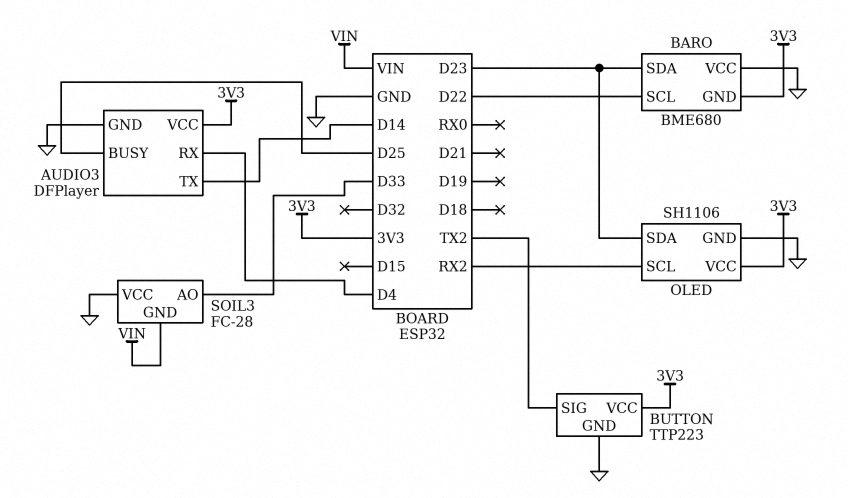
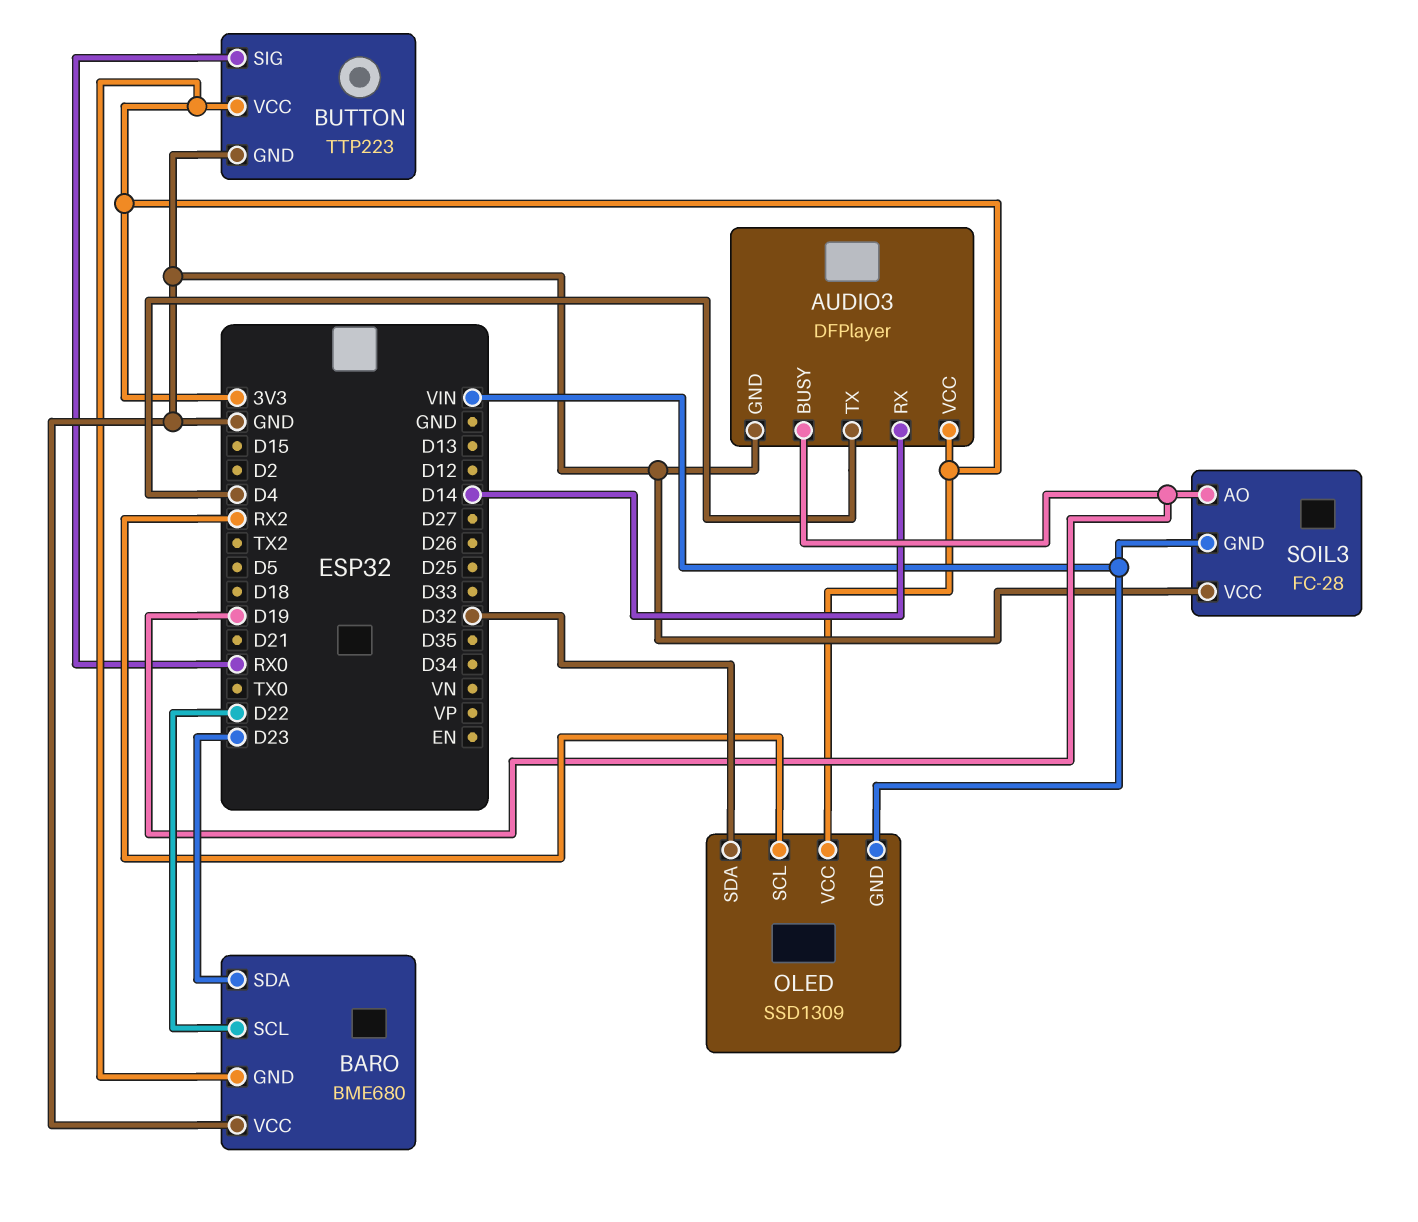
AUDIO3 pin BUSY: D25 -> D19
AUDIO3 pin RX: D4 -> D14
AUDIO3 pin TX: D14 -> D4
BUTTON pin SIG: TX2 -> RX0
OLED: SH1106 -> SSD1309
OLED pin GND: GND -> VIN
OLED pin SDA: D23 -> D32
SOIL3 pin AO: D33 -> D19

